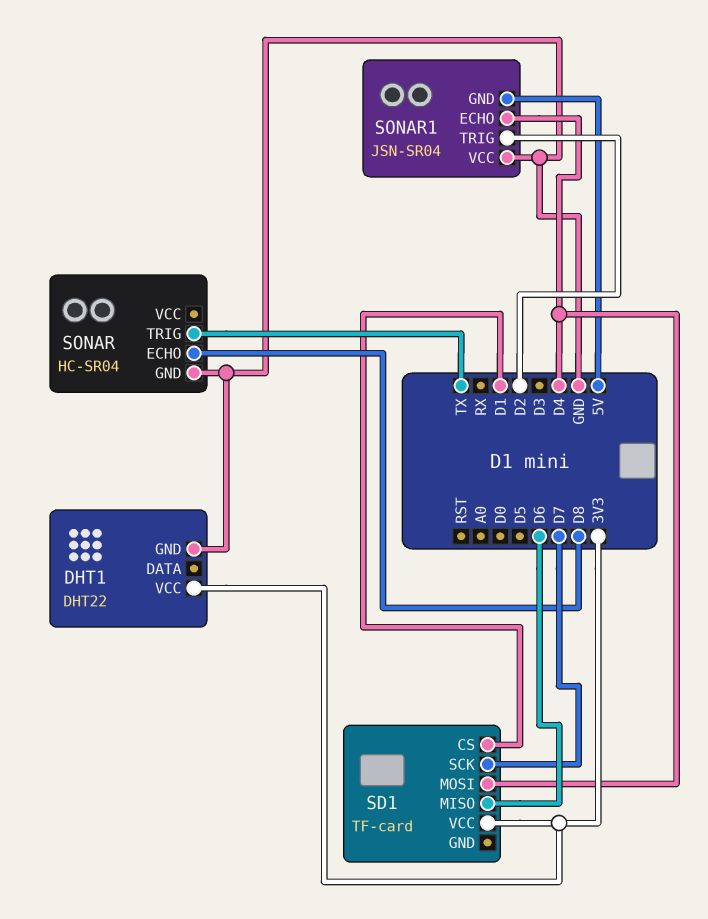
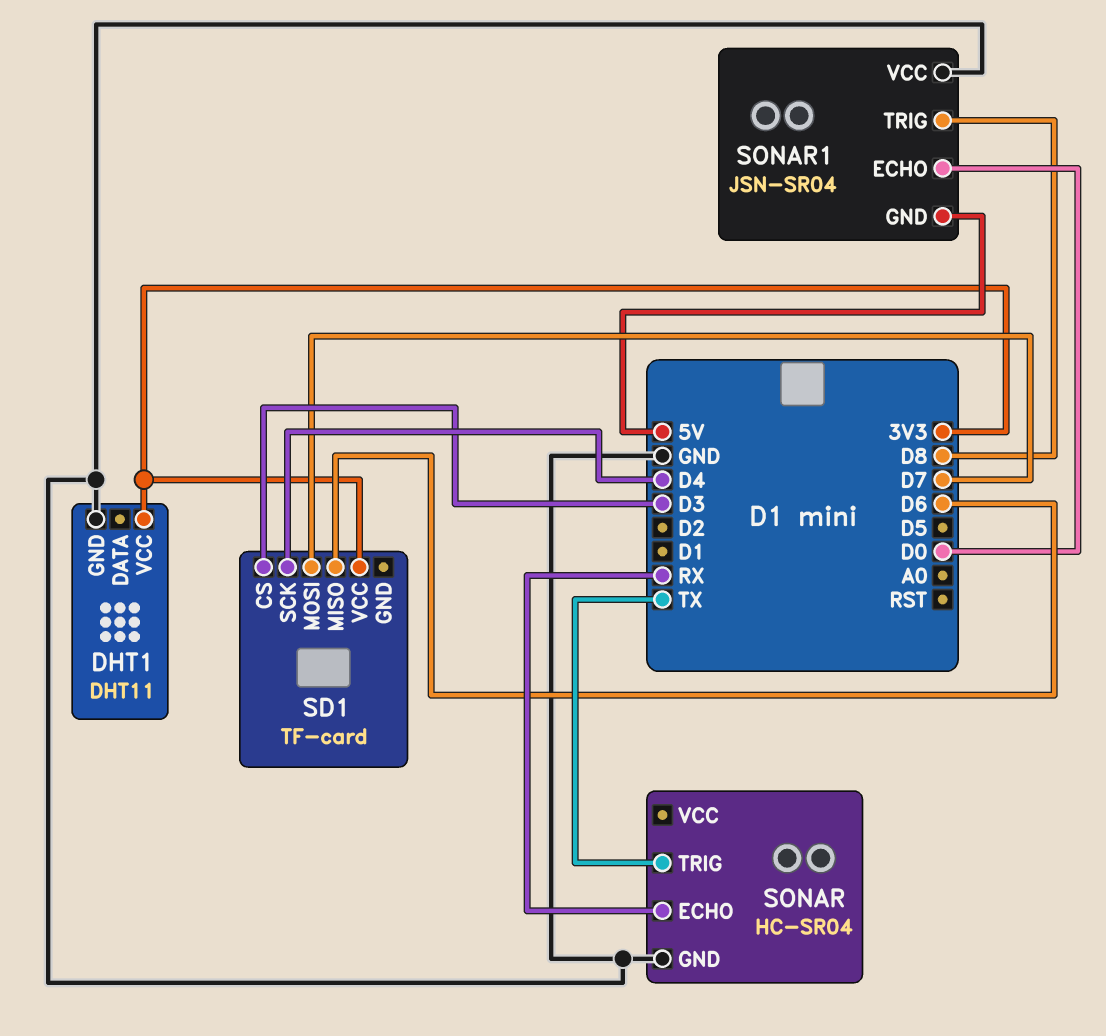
DHT1: DHT22 -> DHT11
SD1 pin CS: D1 -> D3
SD1 pin MOSI: D4 -> D7
SD1 pin SCK: D7 -> D4
SONAR pin ECHO: D8 -> RX
SONAR1 pin ECHO: D4 -> D0
SONAR1 pin TRIG: D2 -> D8

